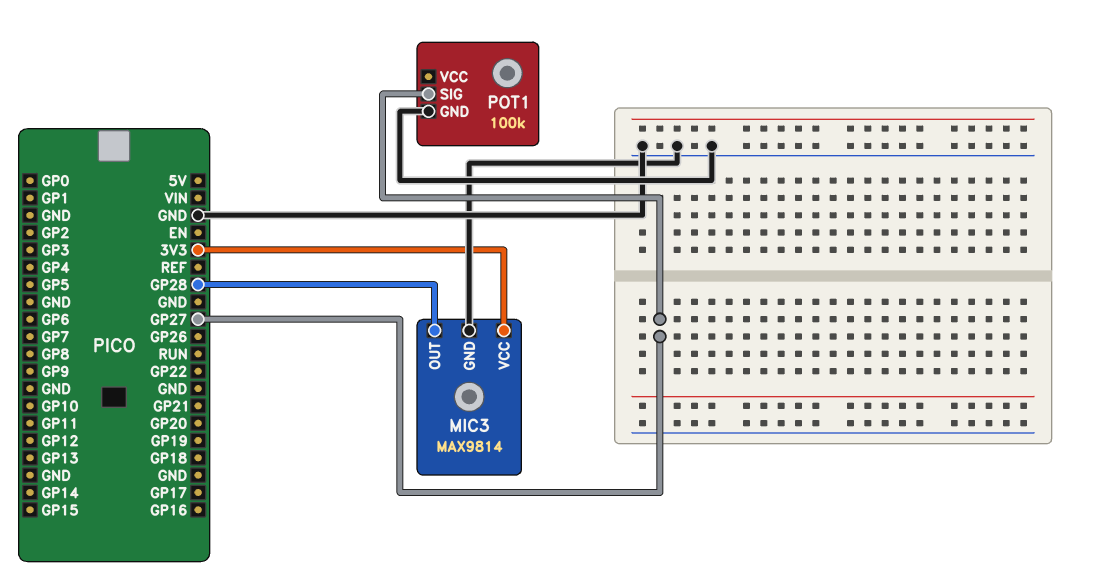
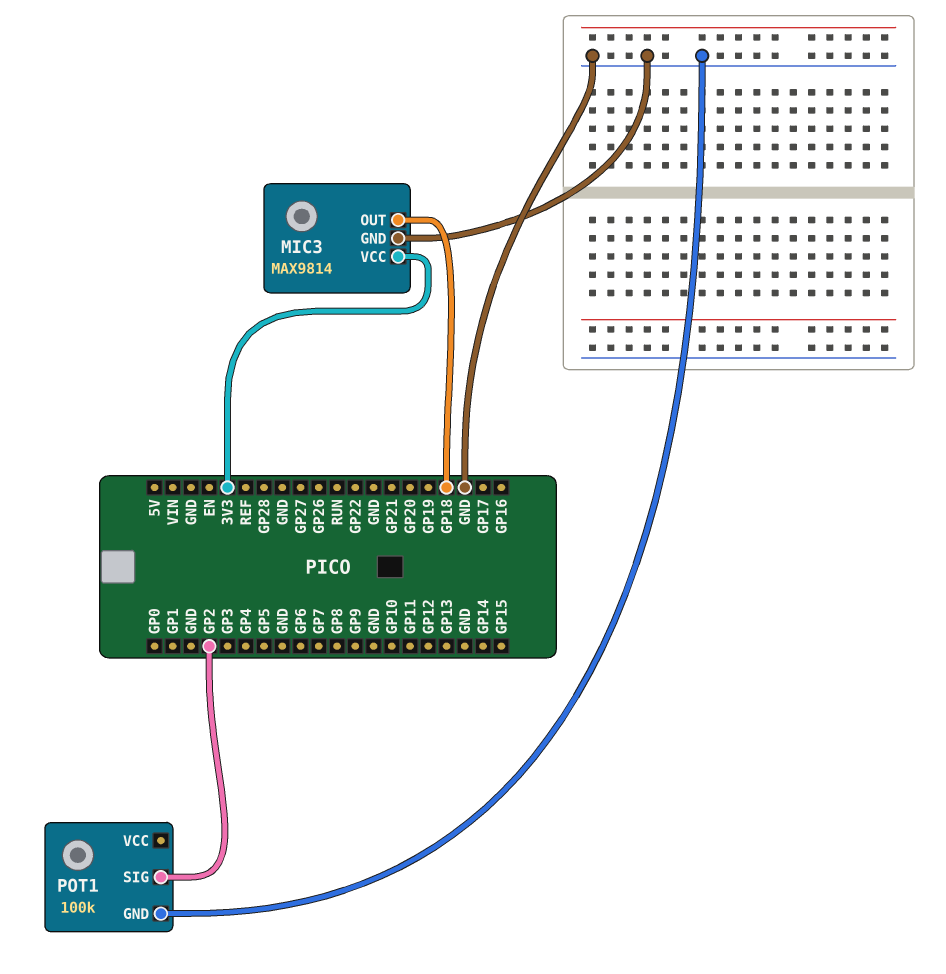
MIC3 pin OUT: GP28 -> GP18
POT1 pin SIG: GP27 -> GP2

